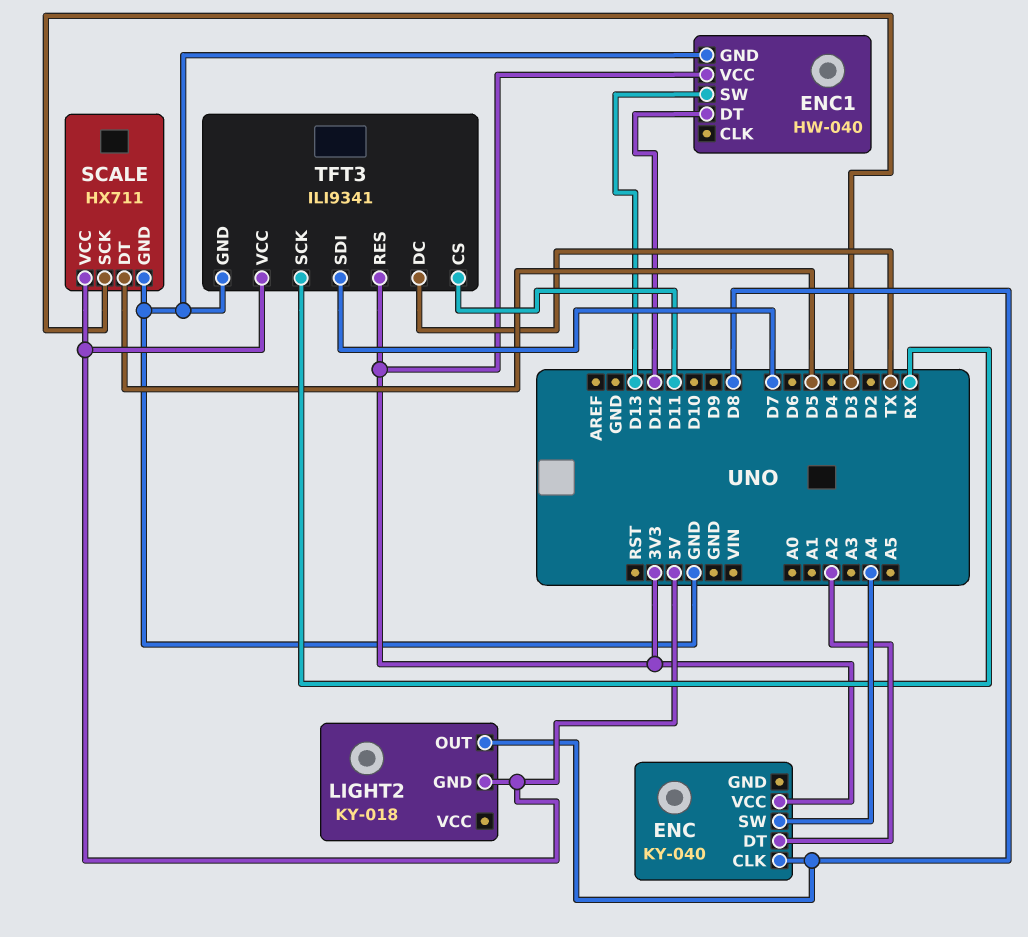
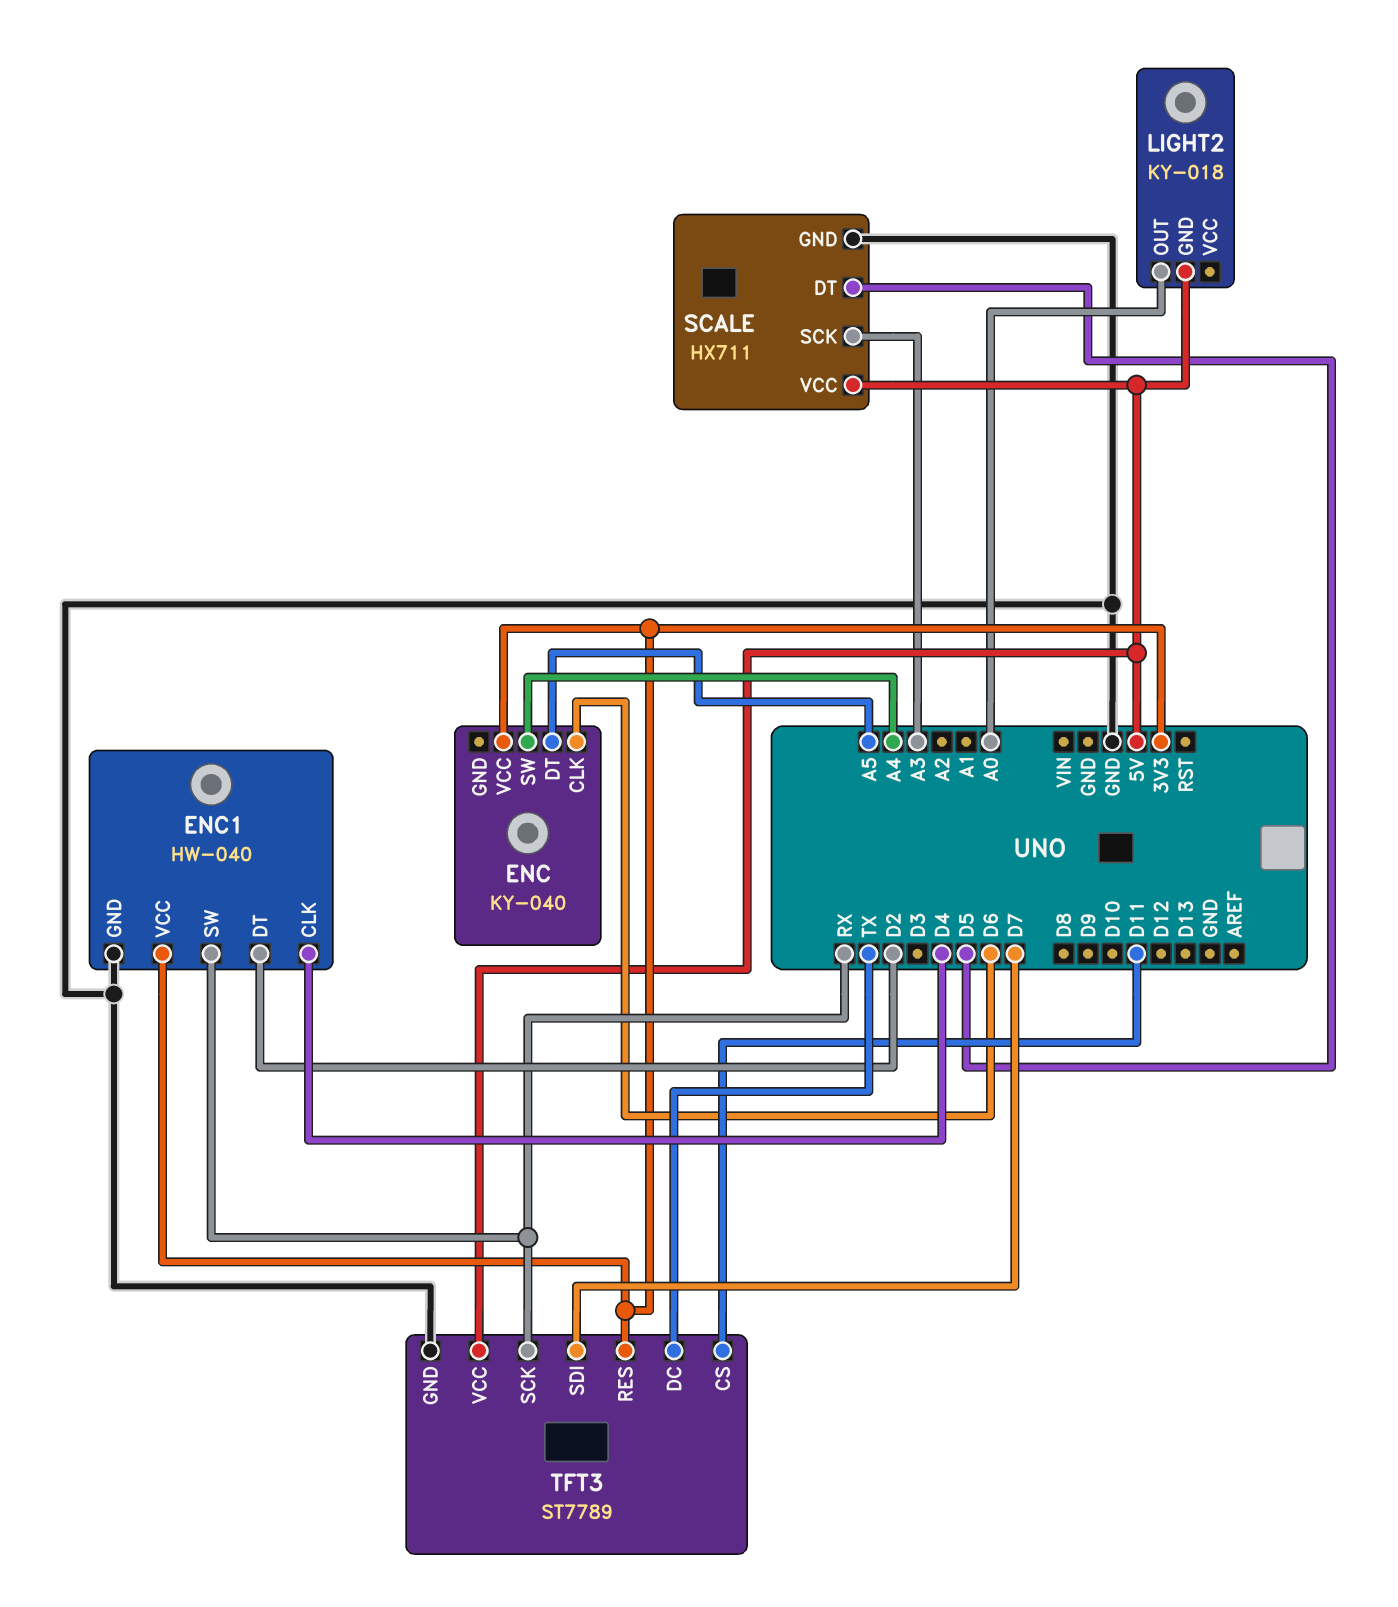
ENC pin CLK: D8 -> D6
ENC pin DT: A2 -> A5
ENC1 pin CLK: none -> D4
ENC1 pin DT: D12 -> D2
ENC1 pin SW: D13 -> RX
LIGHT2 pin OUT: D8 -> A0
SCALE pin SCK: D3 -> A3
TFT3: ILI9341 -> ST7789

